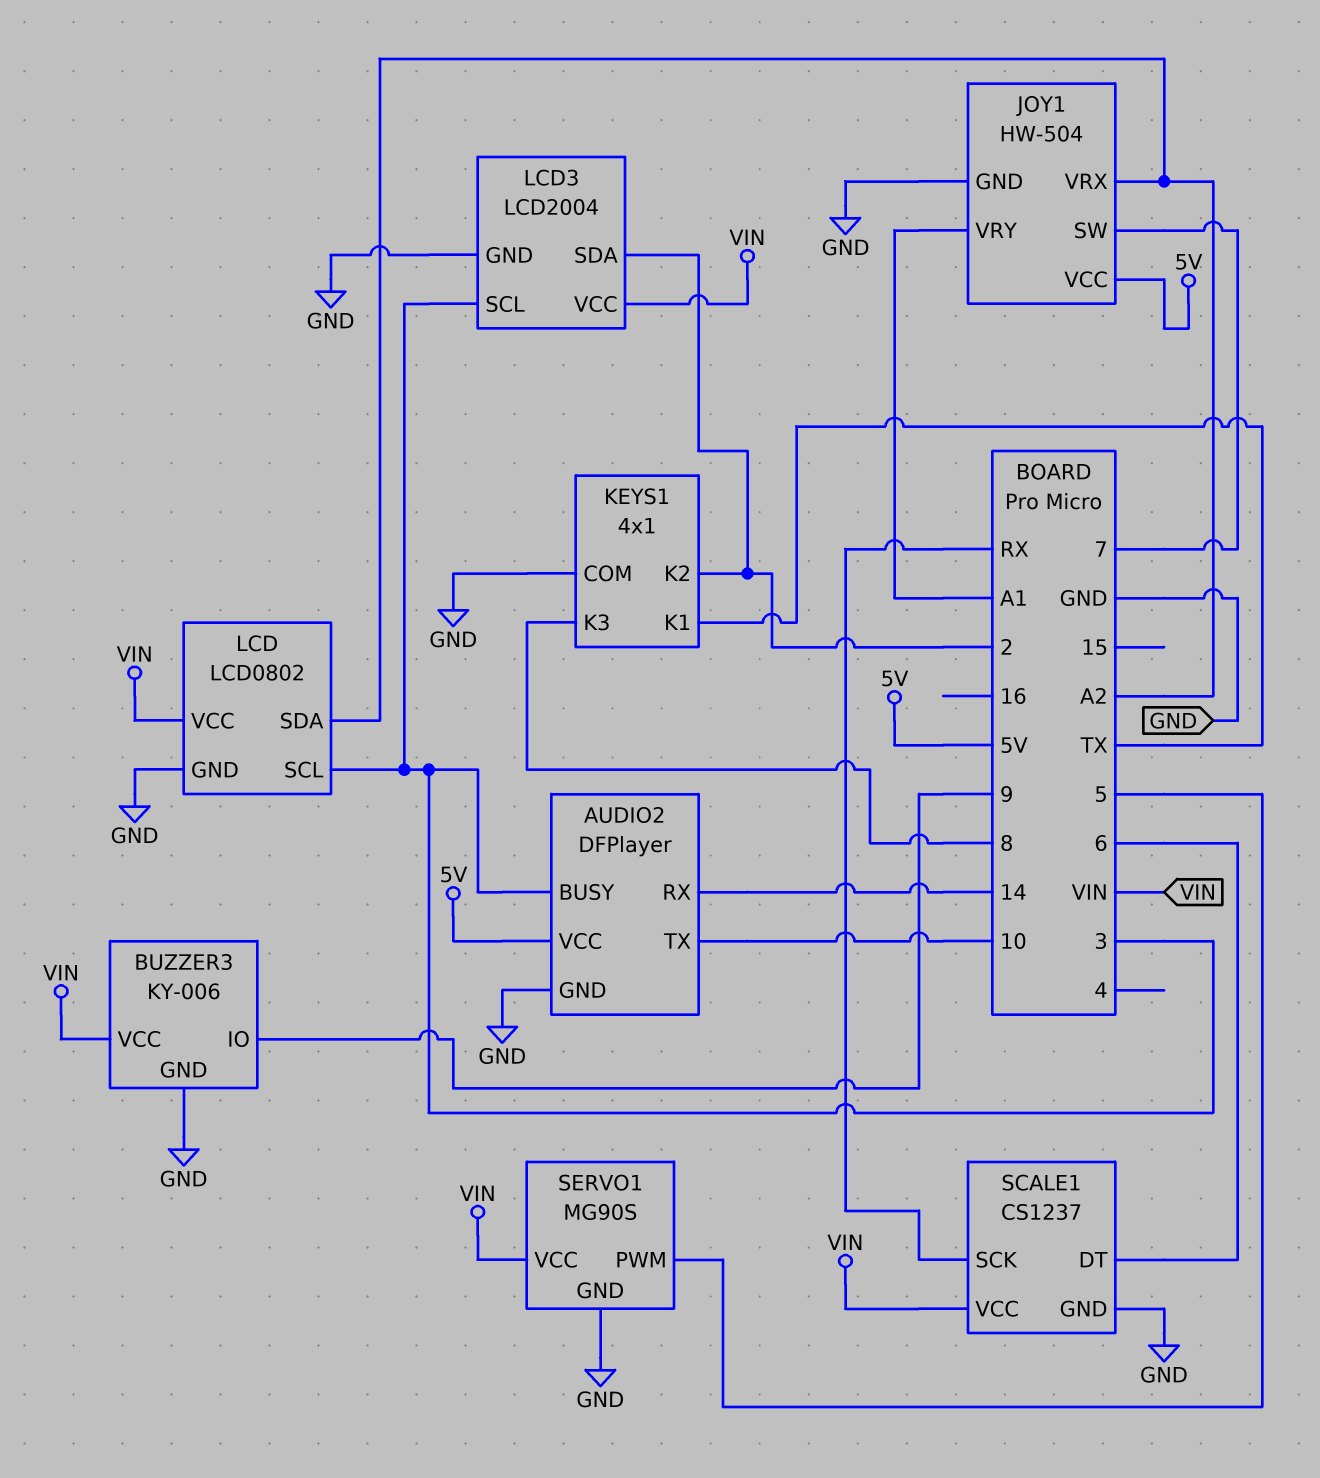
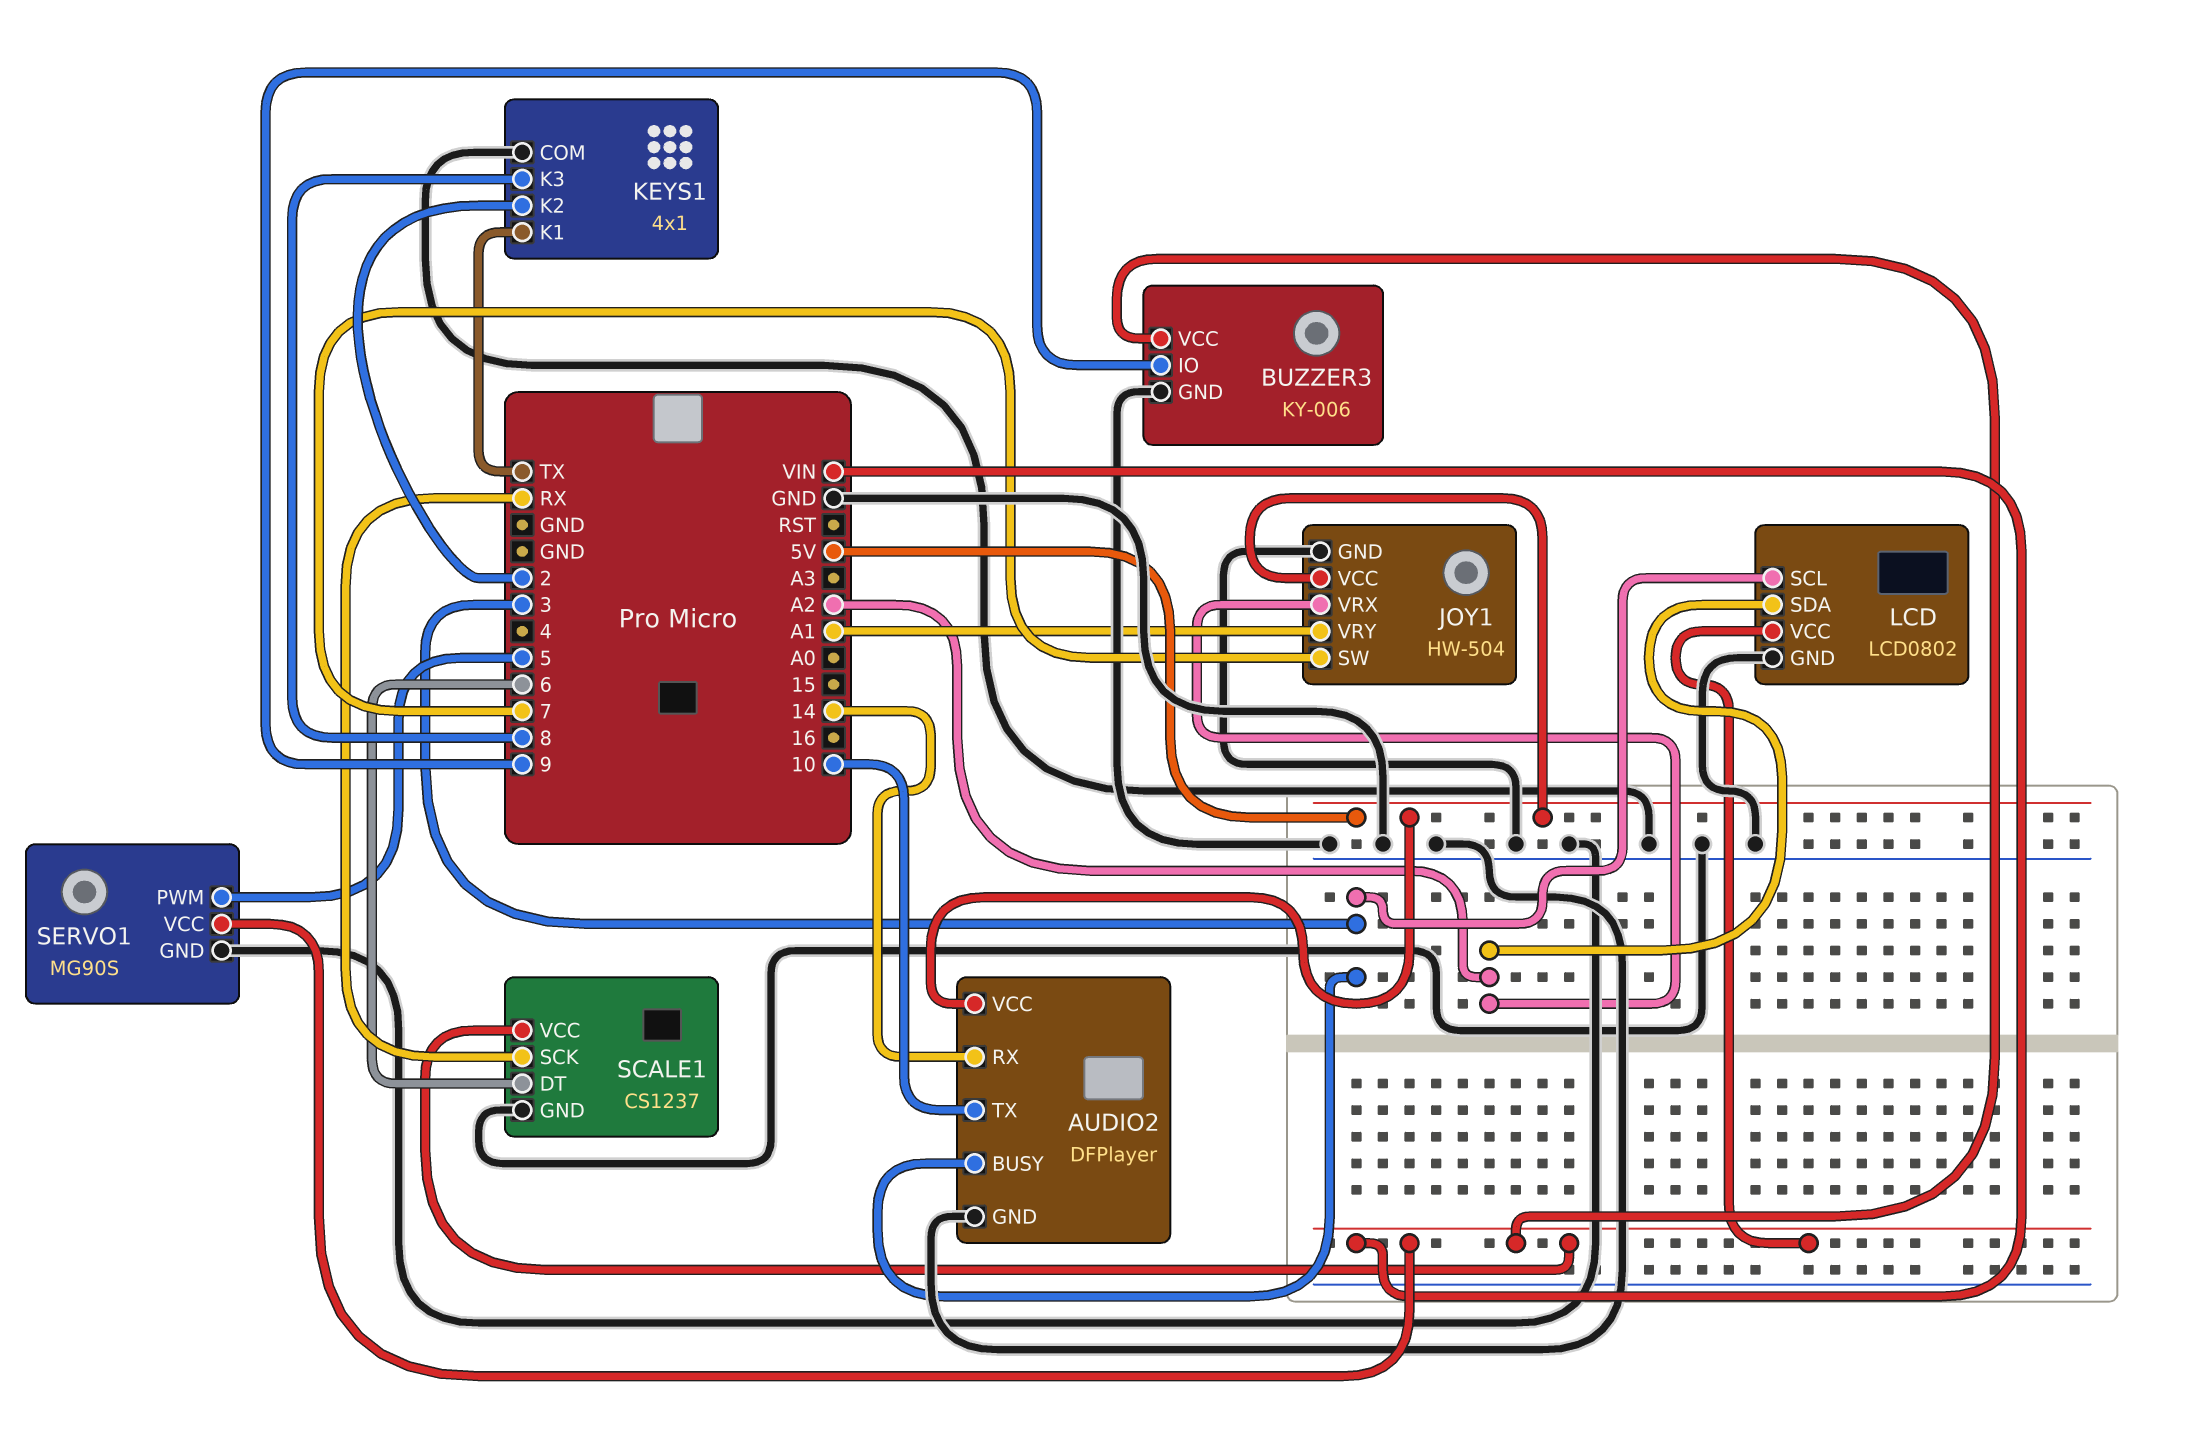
LCD3: LCD2004 -> none
LCD3 pin GND: GND -> none
LCD3 pin SCL: 3 -> none
LCD3 pin SDA: 2 -> none
LCD3 pin VCC: VIN -> none

